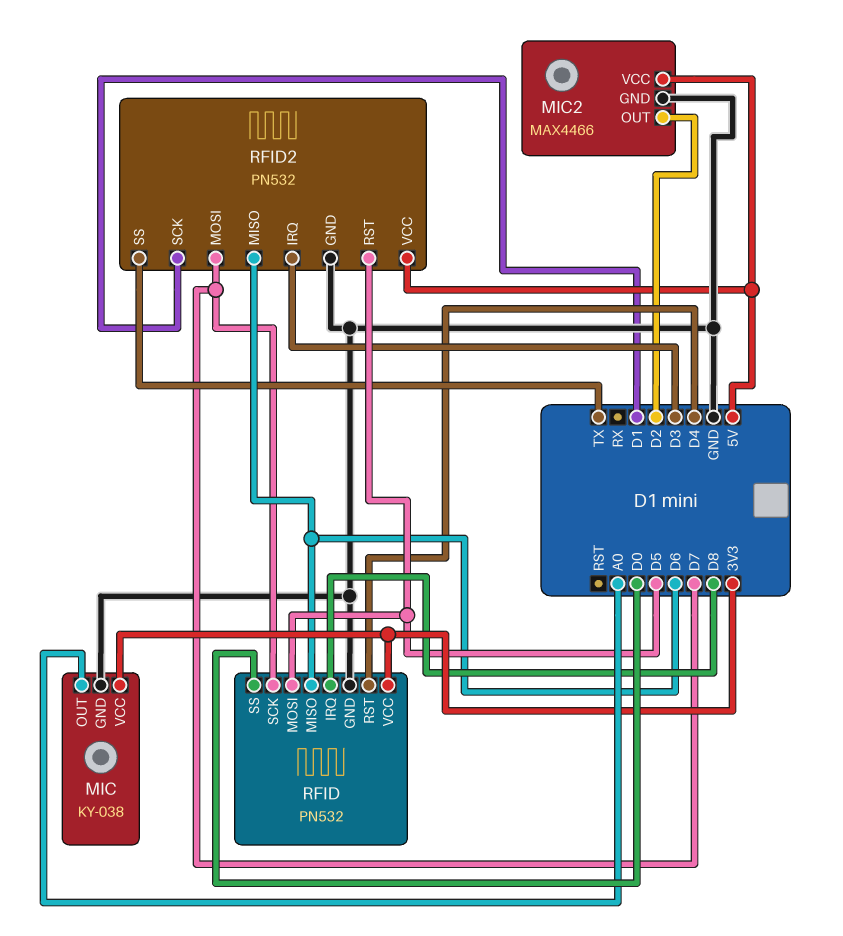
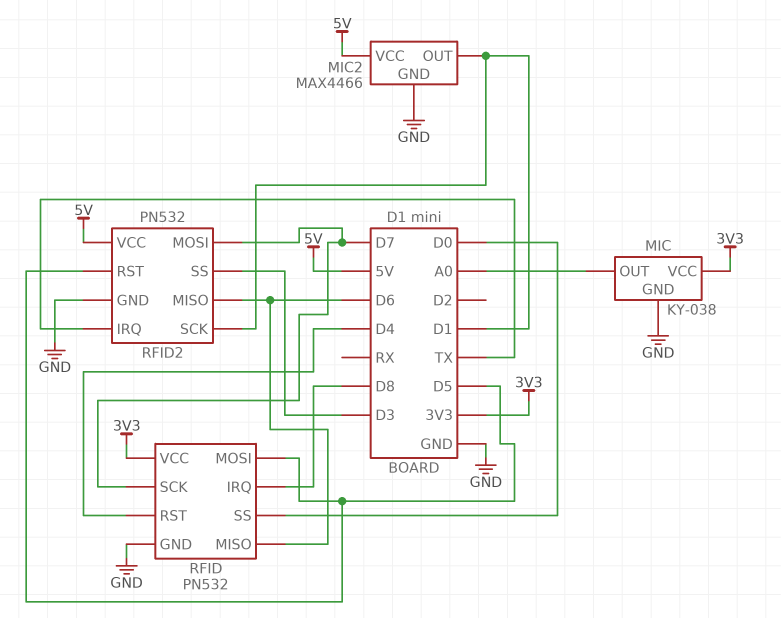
MIC2 pin OUT: D2 -> D1
RFID2 pin IRQ: D3 -> TX
RFID2 pin SS: TX -> D3

